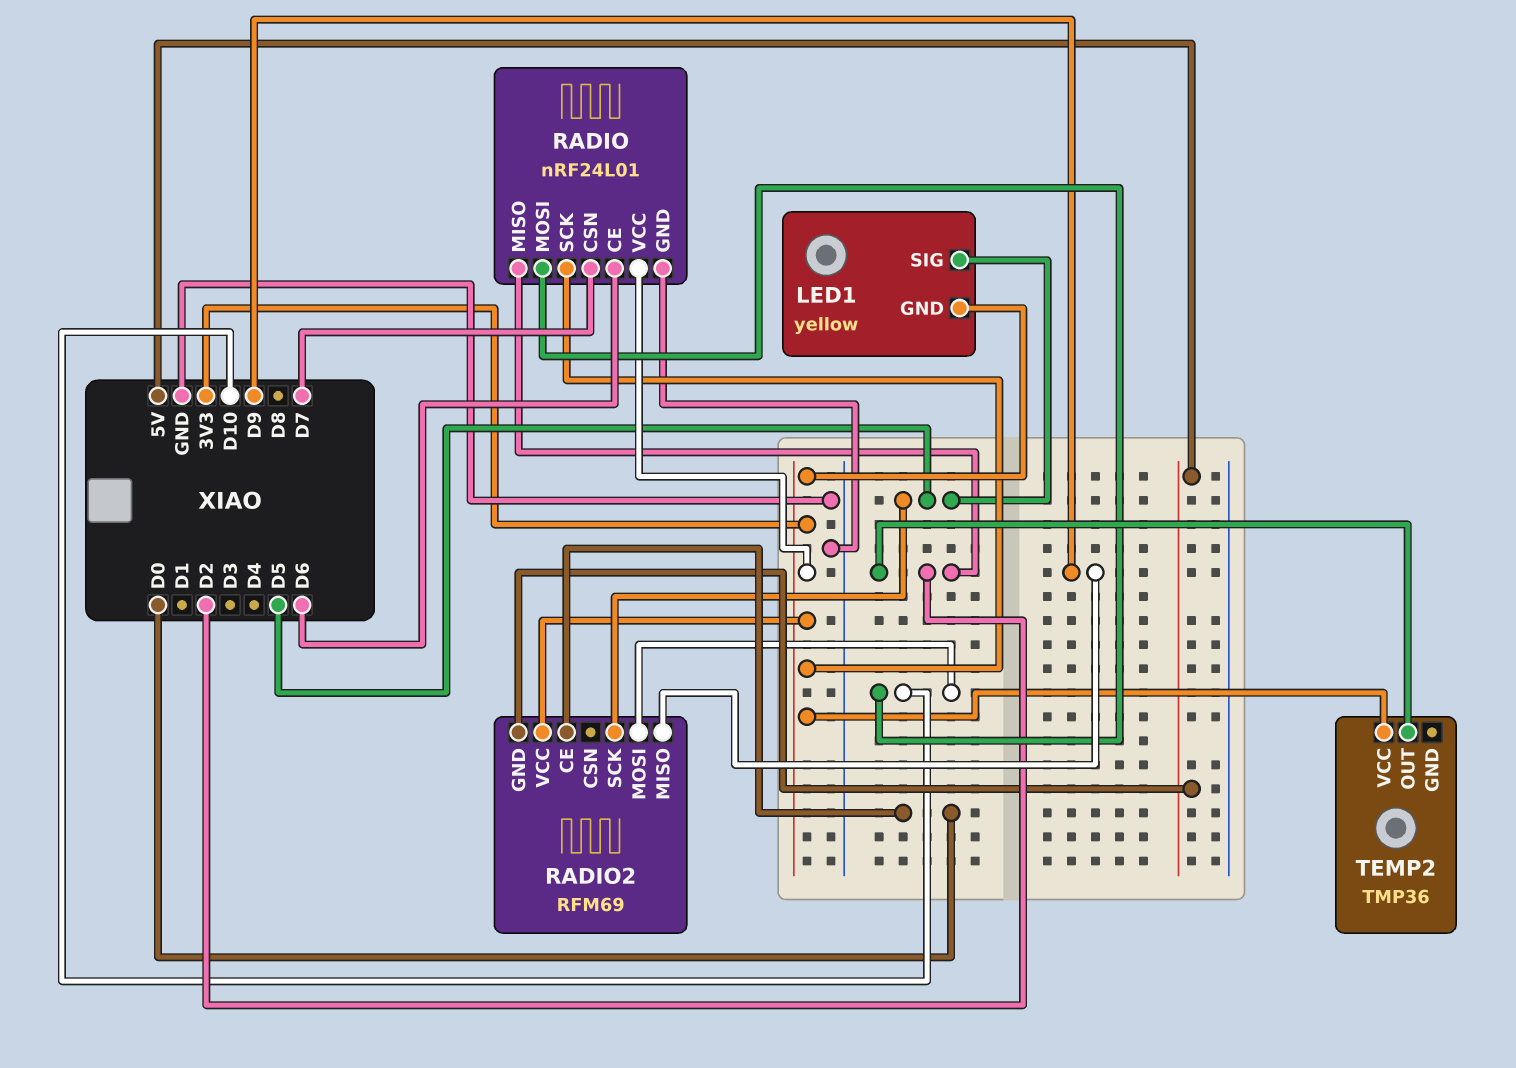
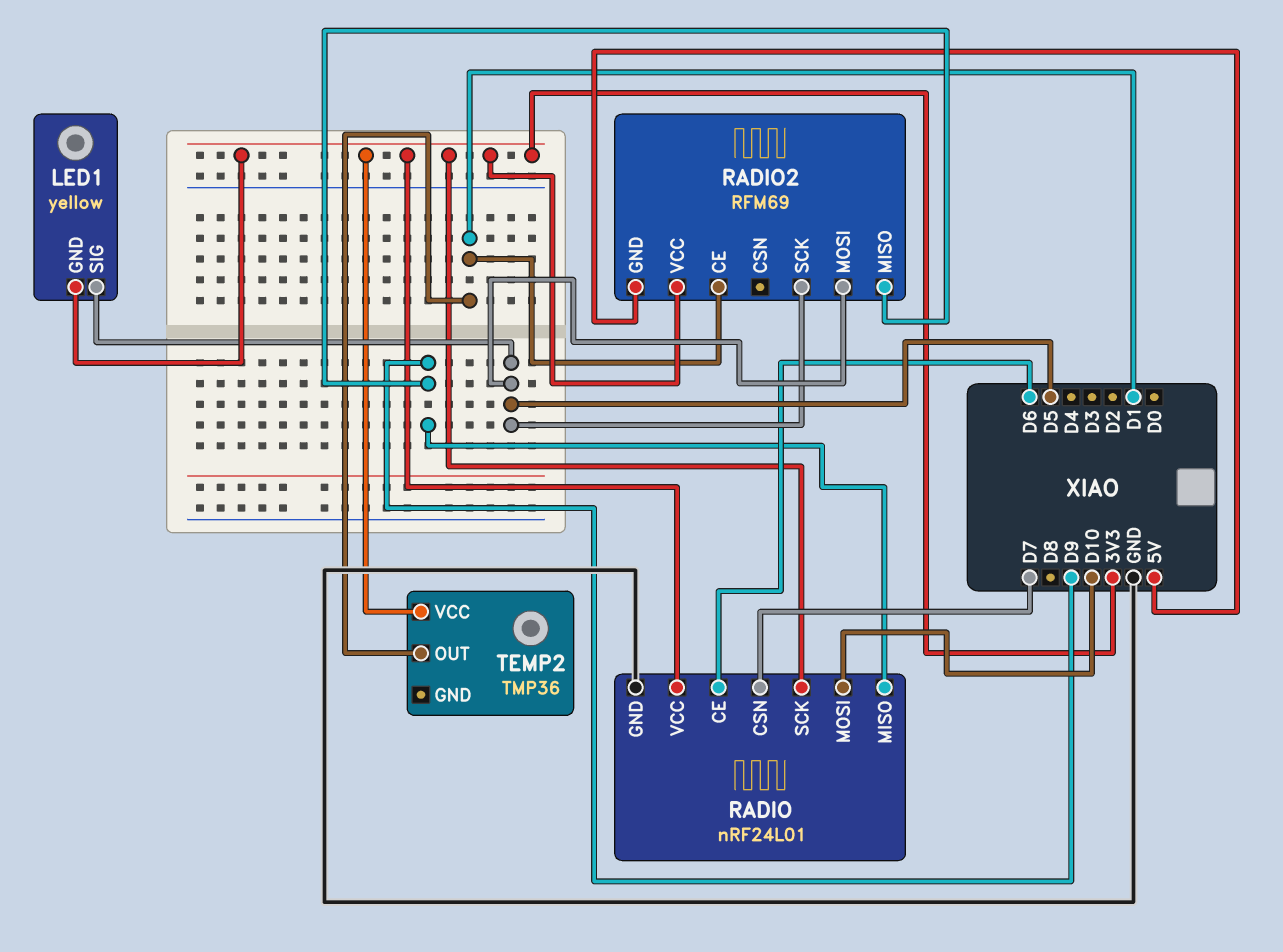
RADIO pin MISO: D2 -> D9
RADIO2 pin CE: D0 -> D1
RADIO2 pin MOSI: D10 -> D5
TEMP2 pin OUT: D2 -> D1

